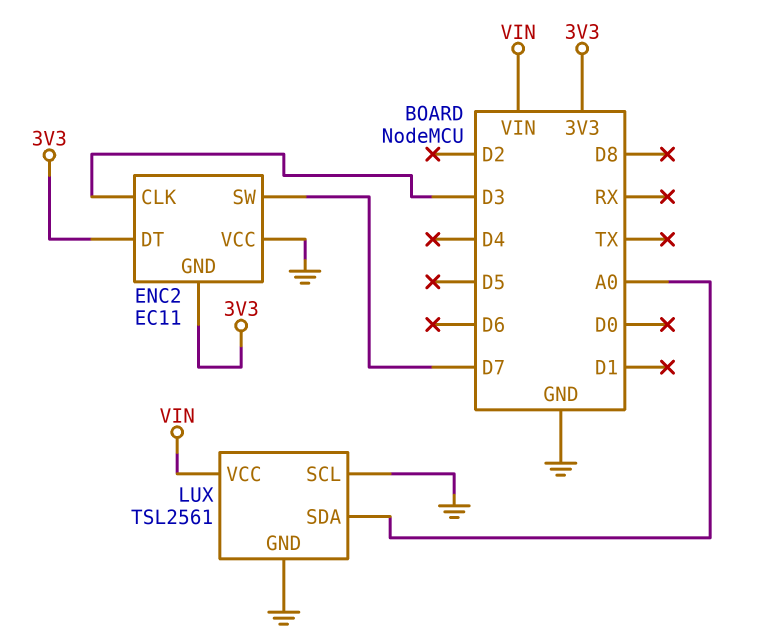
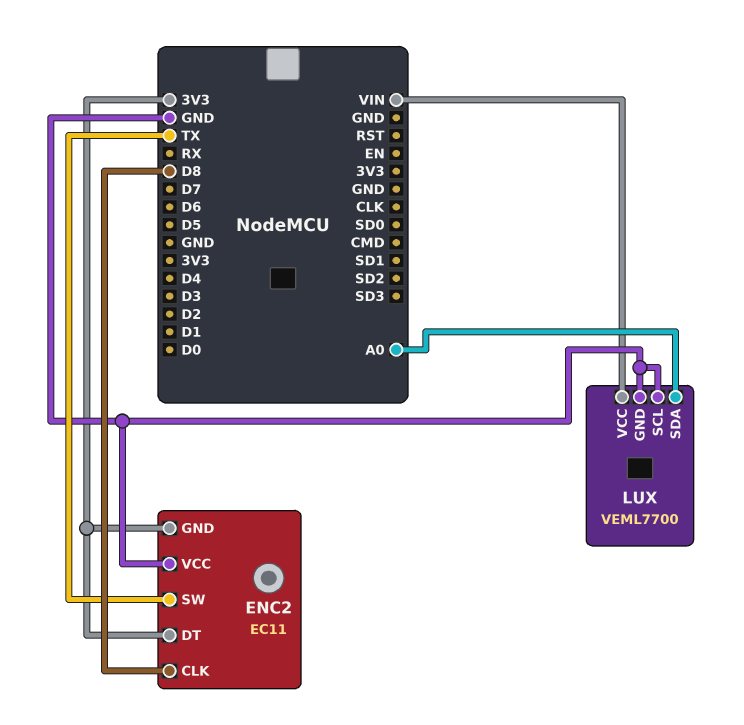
ENC2 pin CLK: D3 -> D8
ENC2 pin SW: D7 -> TX
LUX: TSL2561 -> VEML7700

